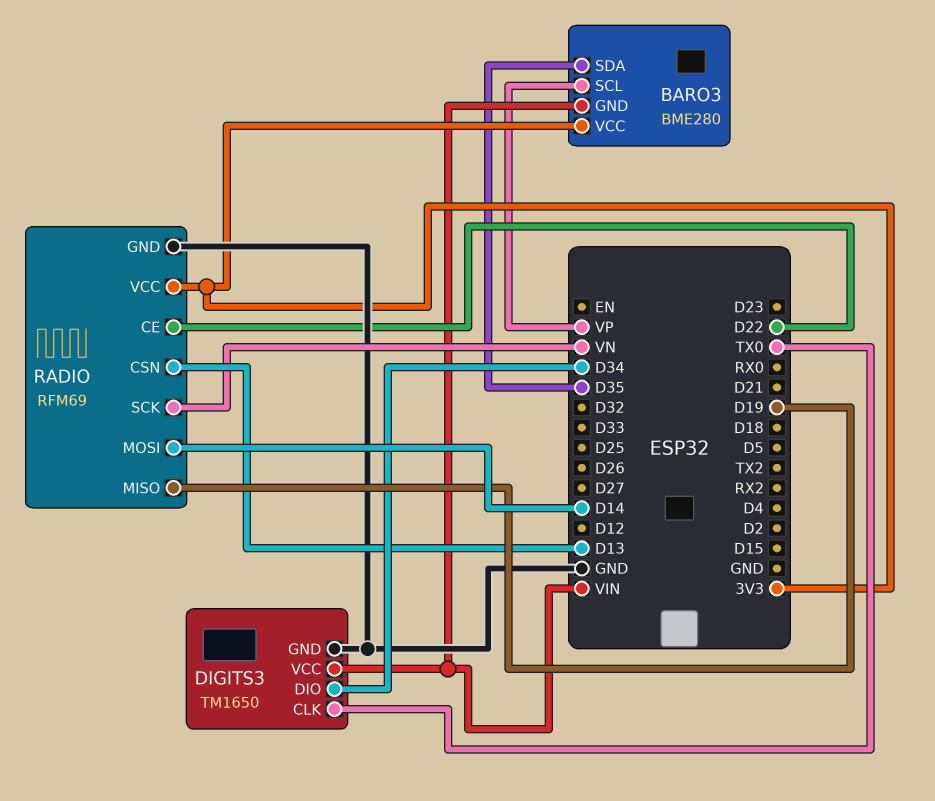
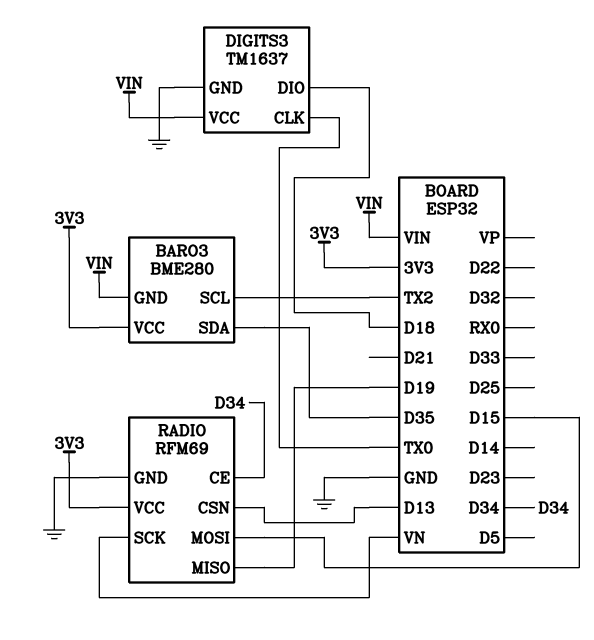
BARO3 pin SCL: VP -> TX2
DIGITS3: TM1650 -> TM1637
DIGITS3 pin DIO: D34 -> D18
RADIO pin CE: D22 -> D34
RADIO pin MOSI: D14 -> D15

